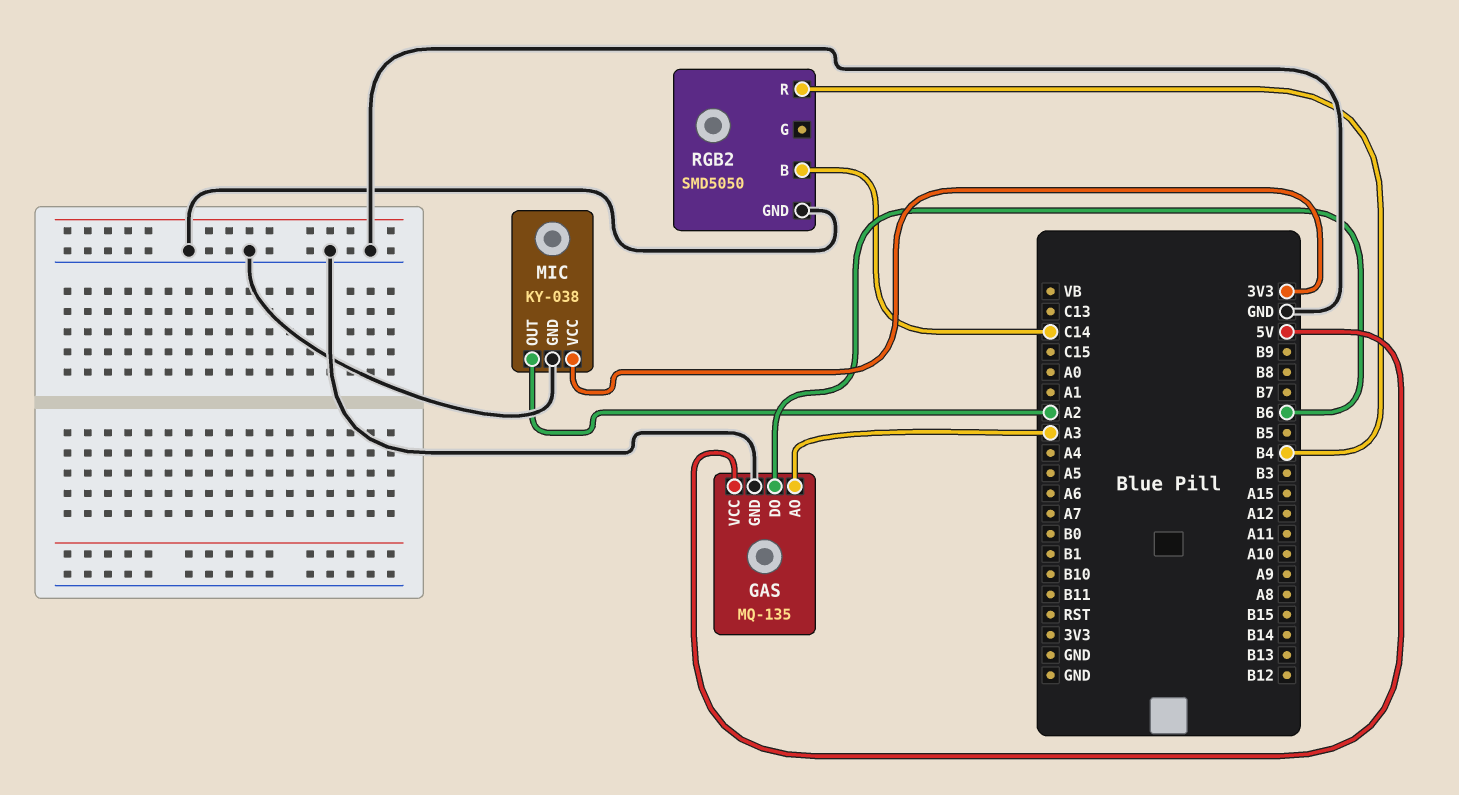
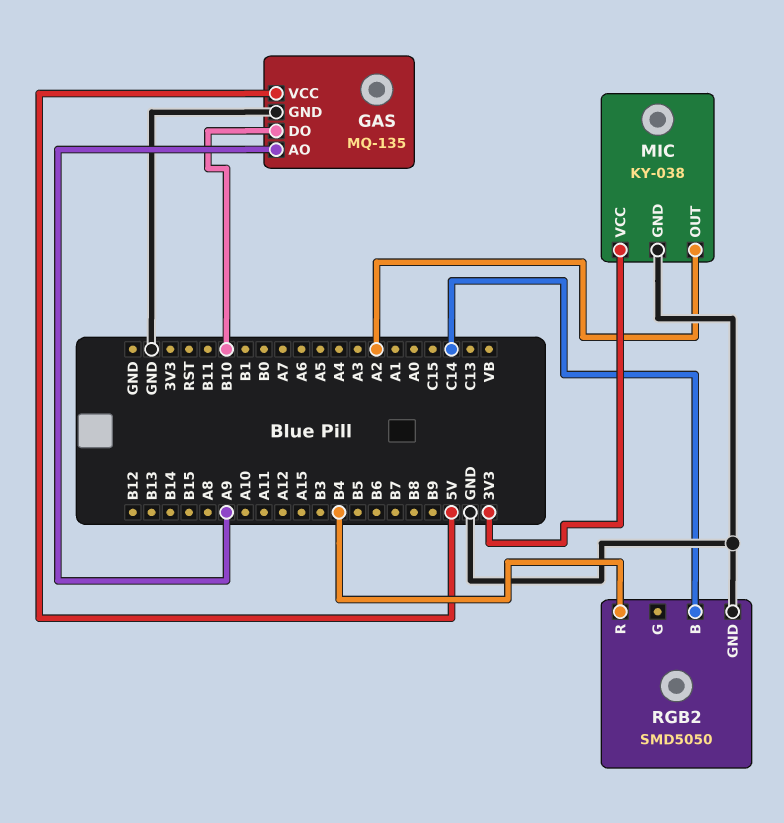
GAS pin AO: A3 -> A9
GAS pin DO: B6 -> B10

